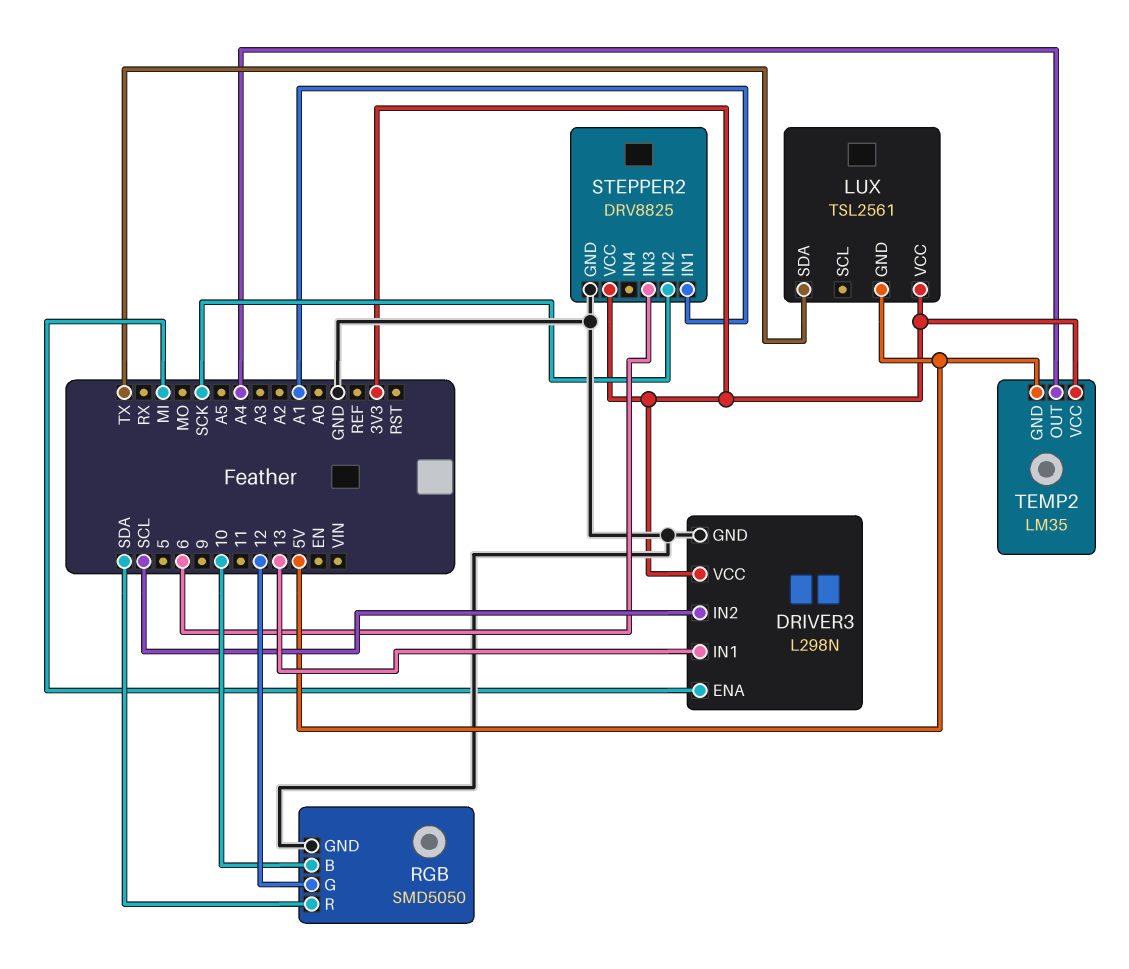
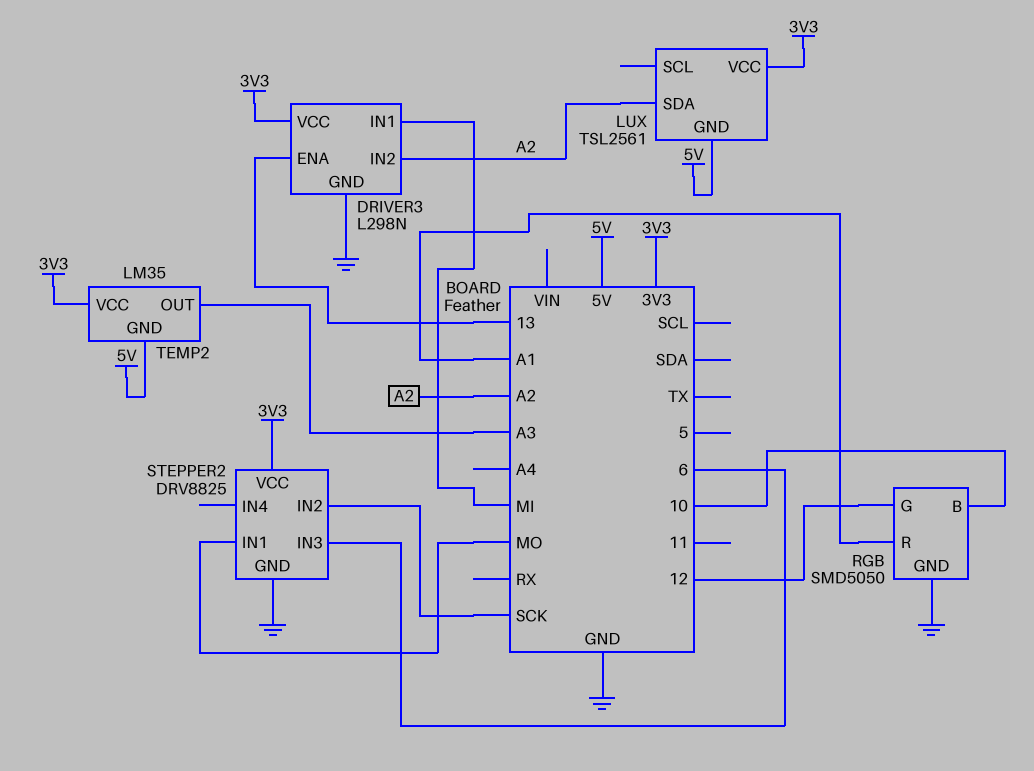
DRIVER3 pin ENA: MI -> 13
DRIVER3 pin IN1: 13 -> MI
DRIVER3 pin IN2: SCL -> A2
LUX pin SDA: TX -> A2
RGB pin R: SDA -> A1
STEPPER2 pin IN1: A1 -> MO
TEMP2 pin OUT: A4 -> A3

